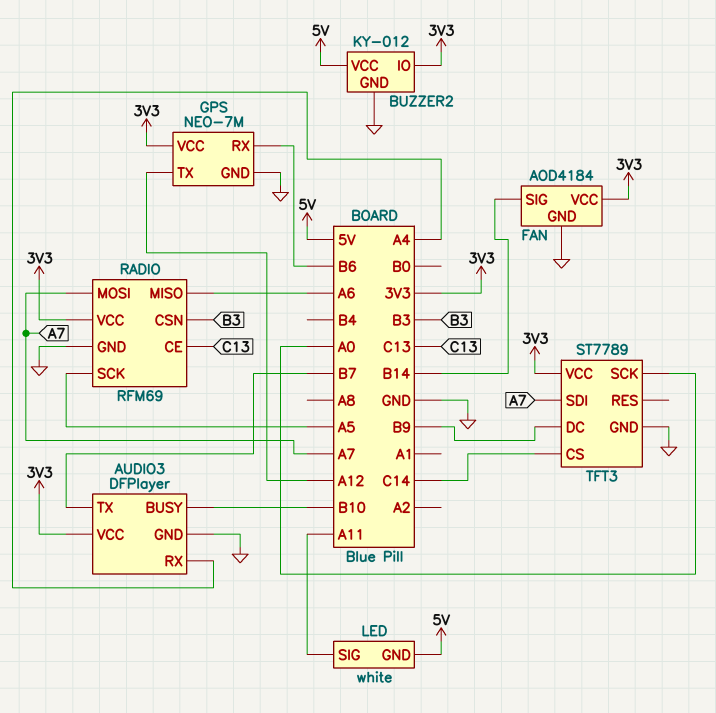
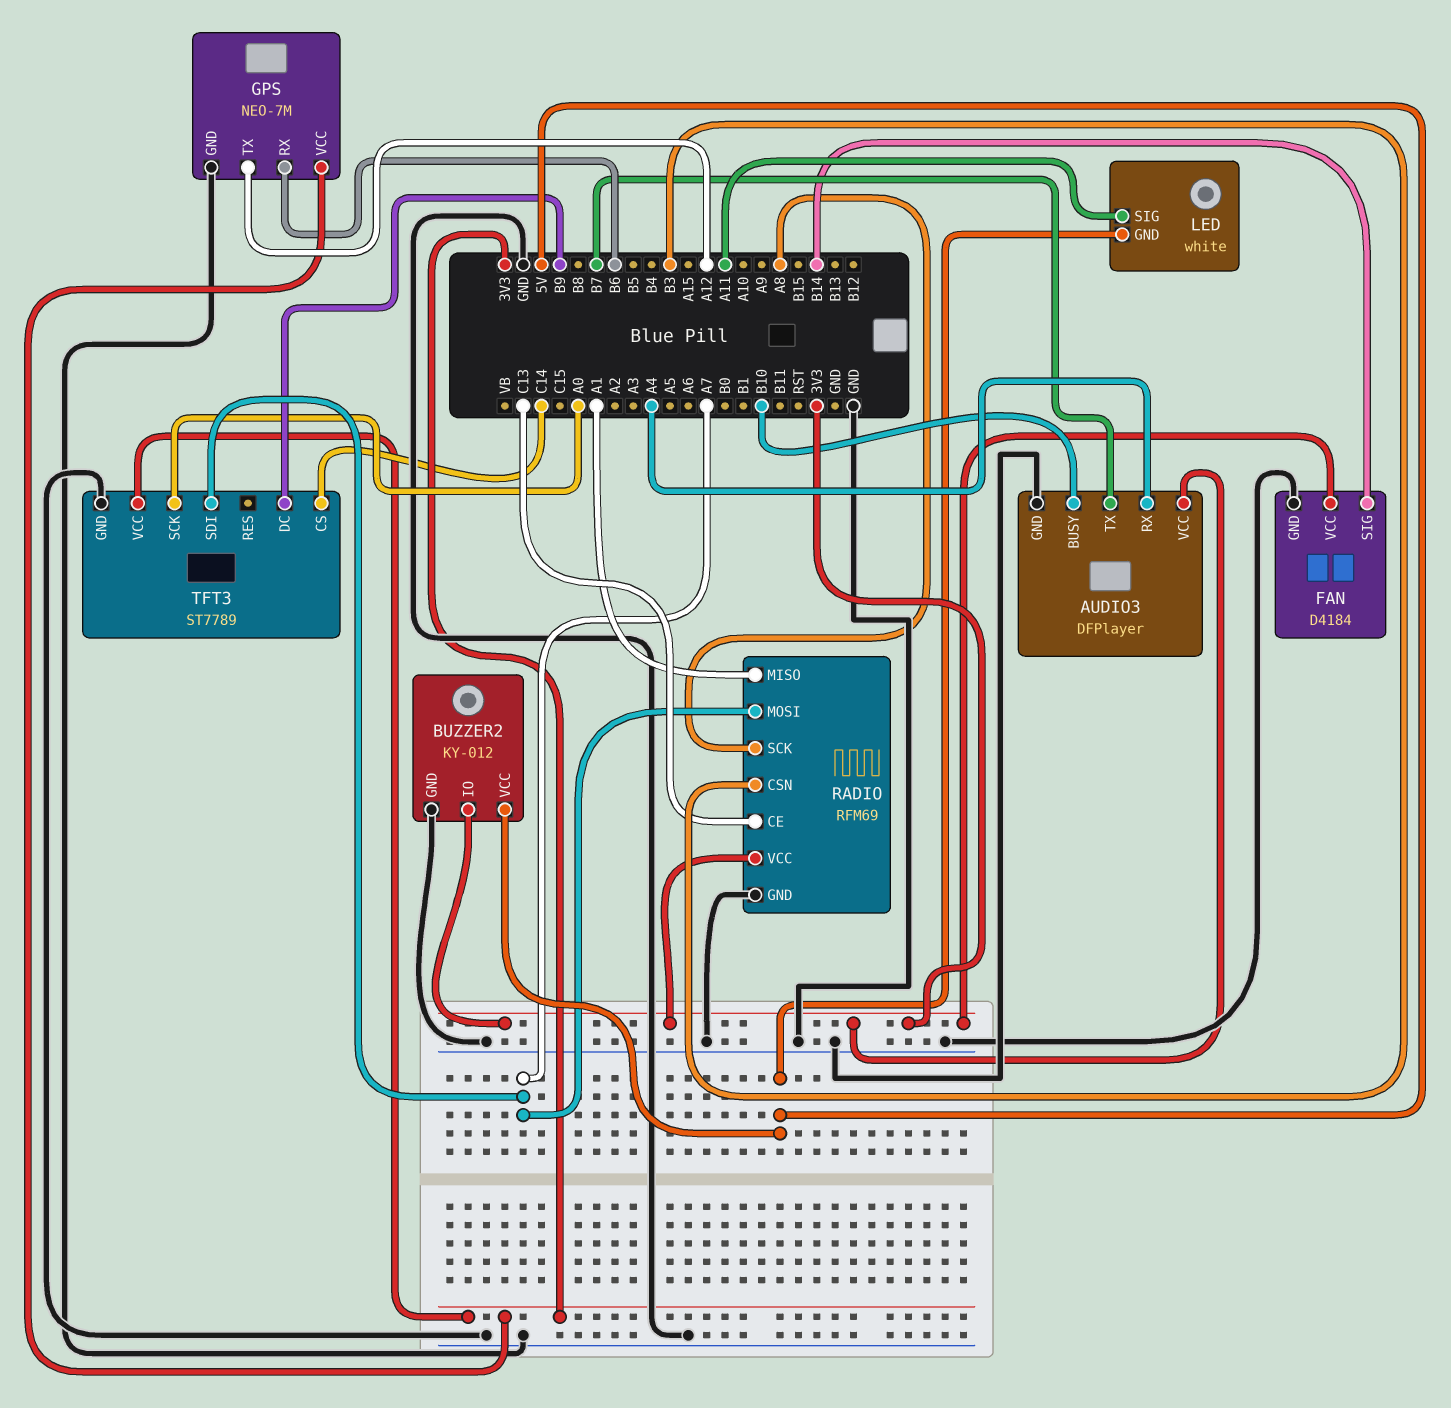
FAN: AOD4184 -> D4184
RADIO pin MISO: A6 -> A1
RADIO pin SCK: A5 -> A8

